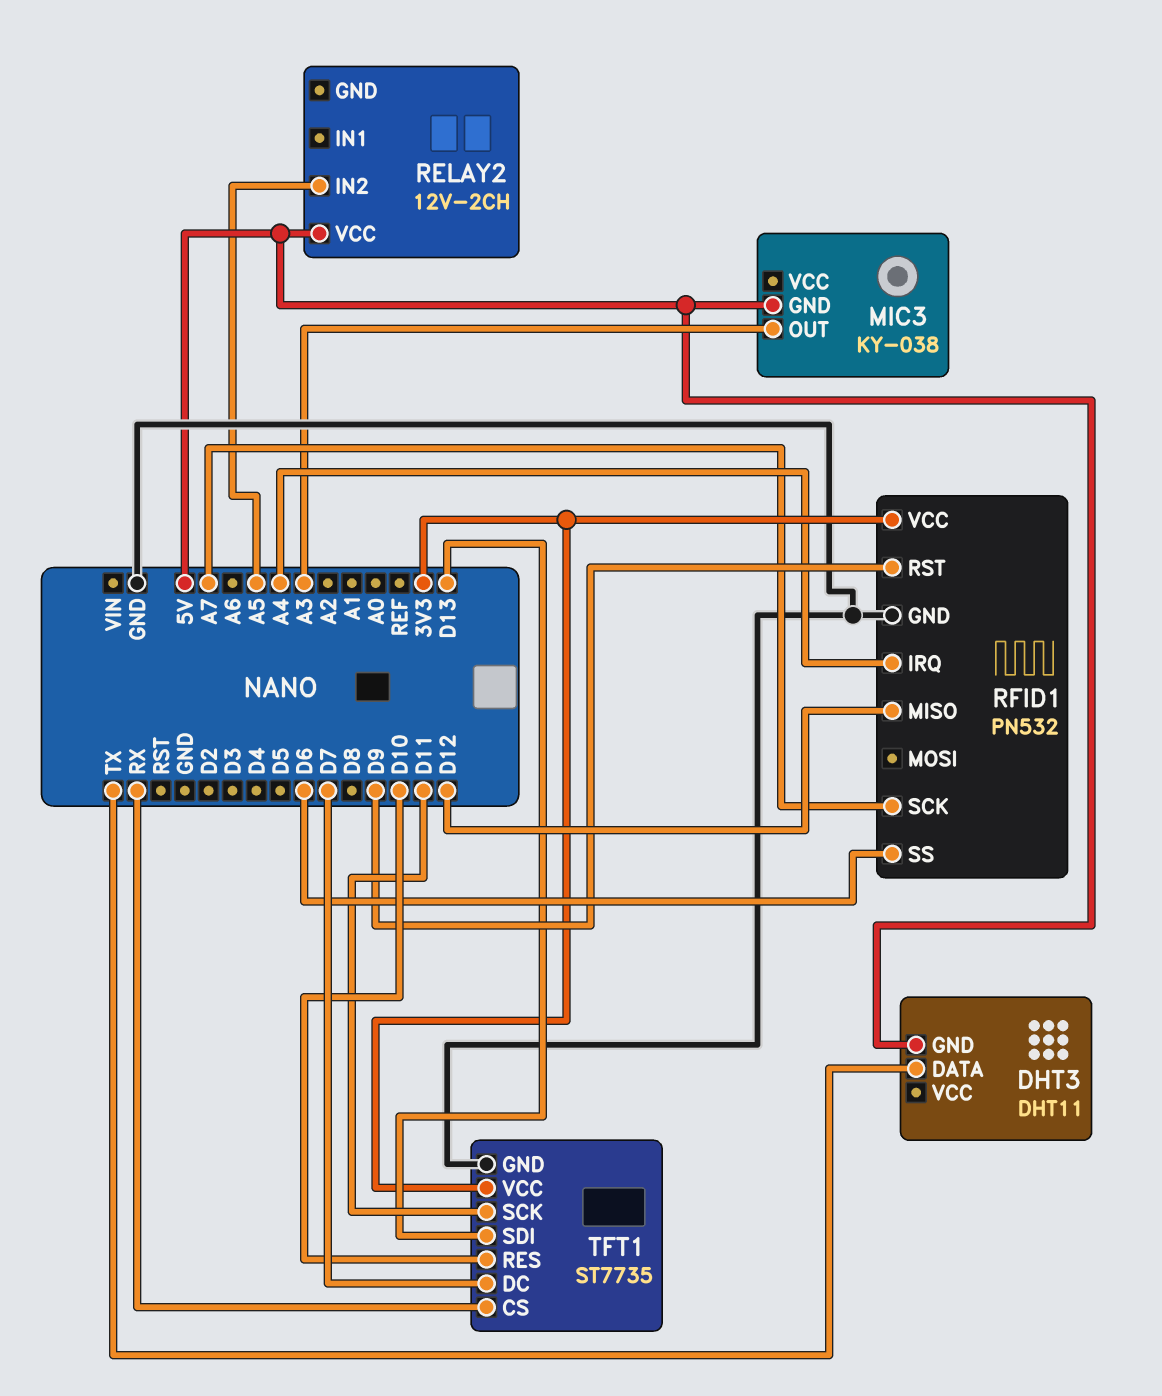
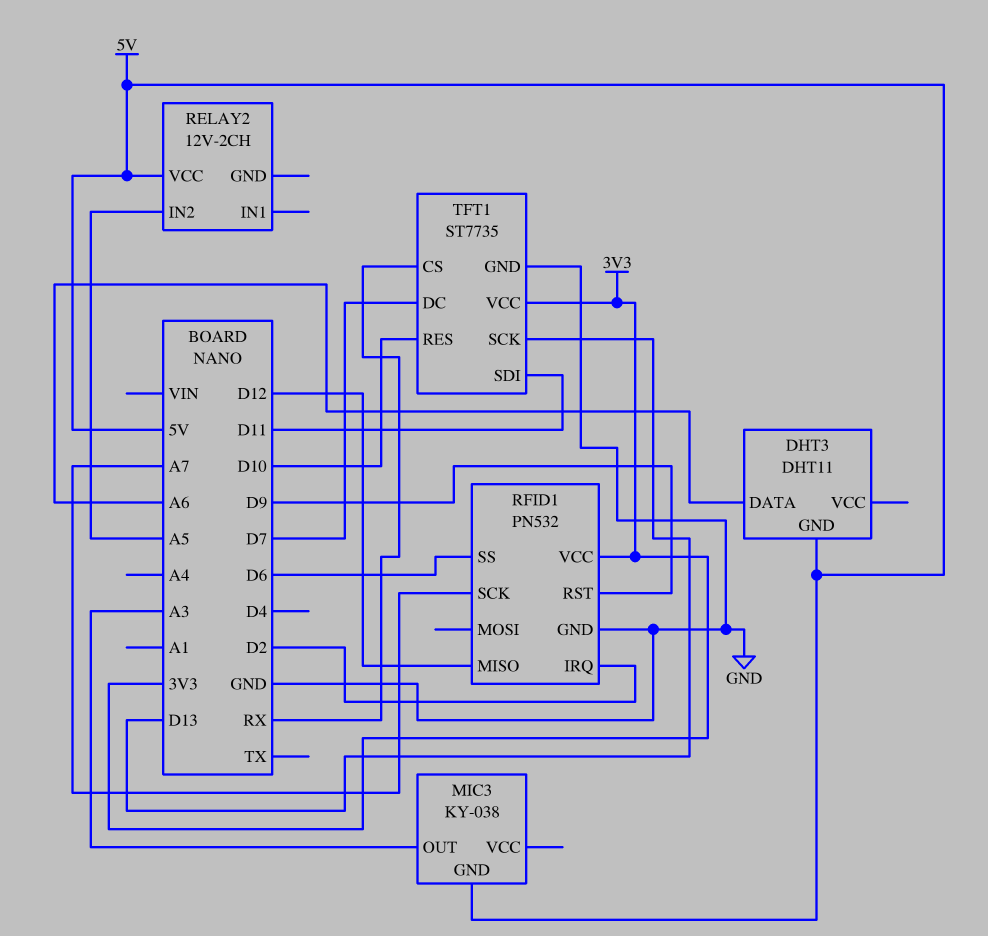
DHT3 pin DATA: TX -> A6
RFID1 pin IRQ: A4 -> D2
TFT1 pin SCK: D11 -> D13
TFT1 pin SDI: D13 -> D11

